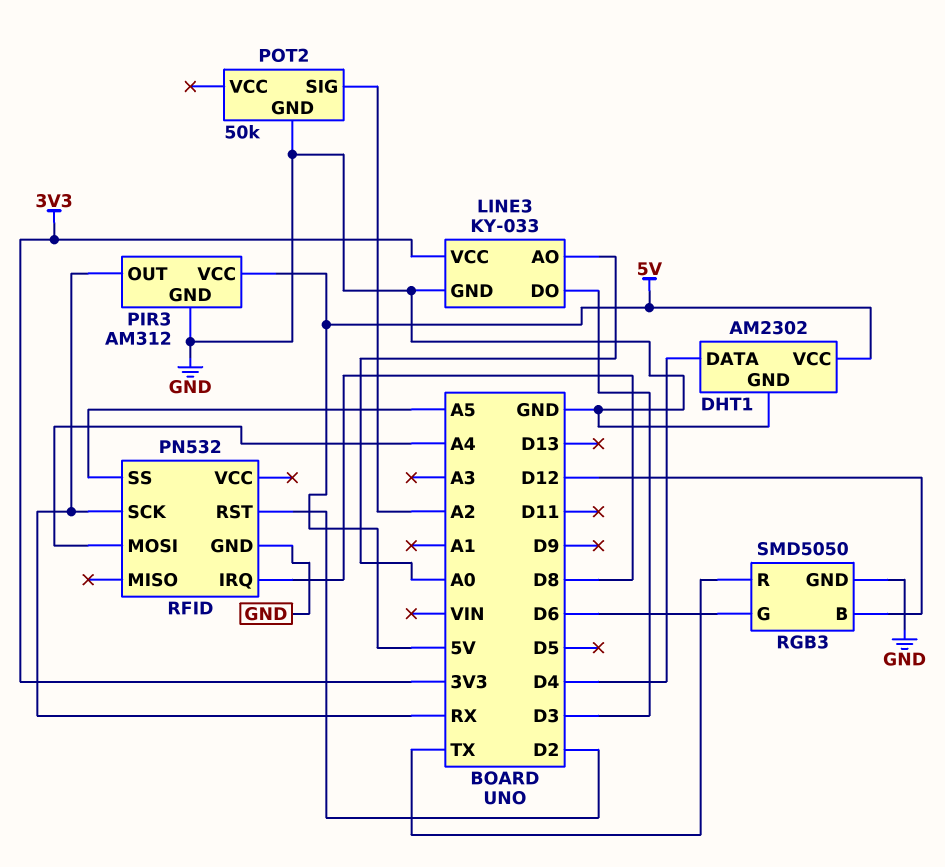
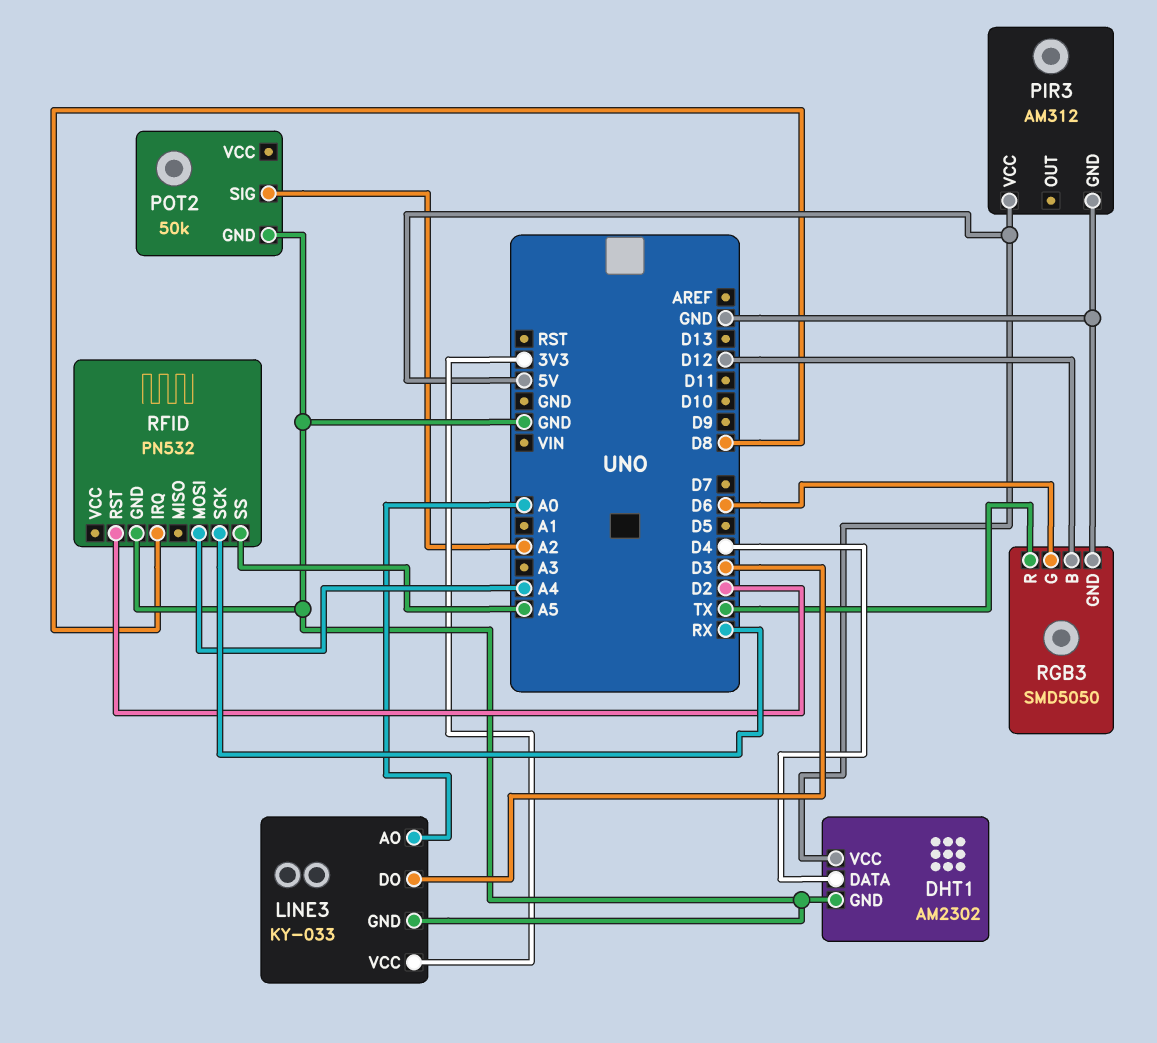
PIR3 pin OUT: RX -> none

